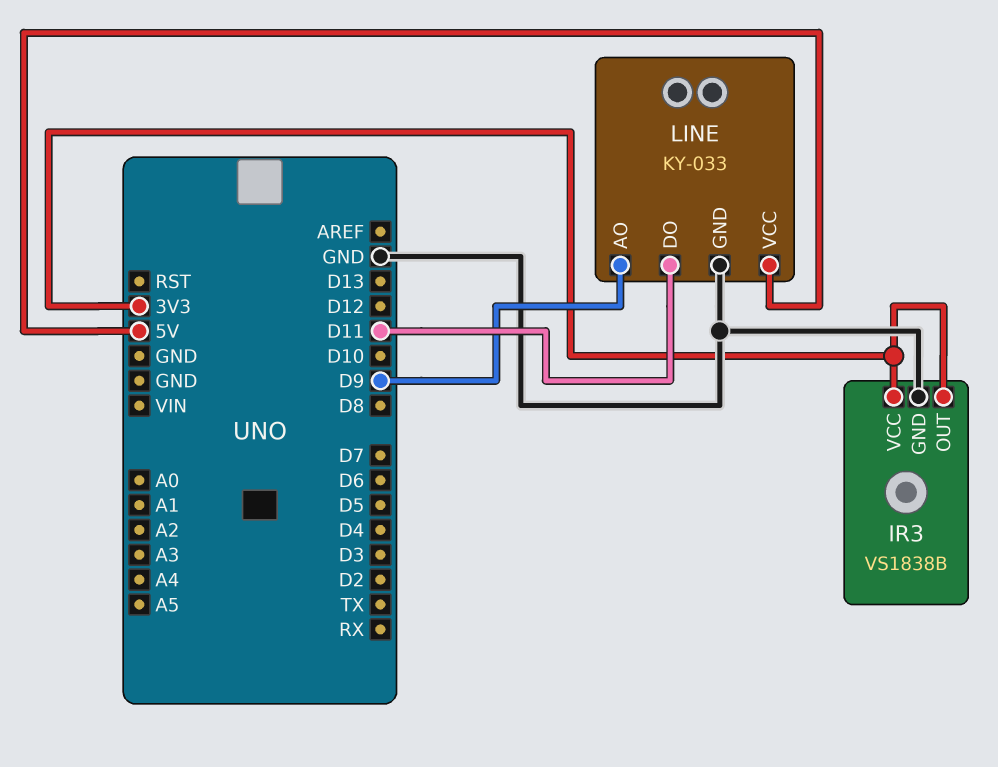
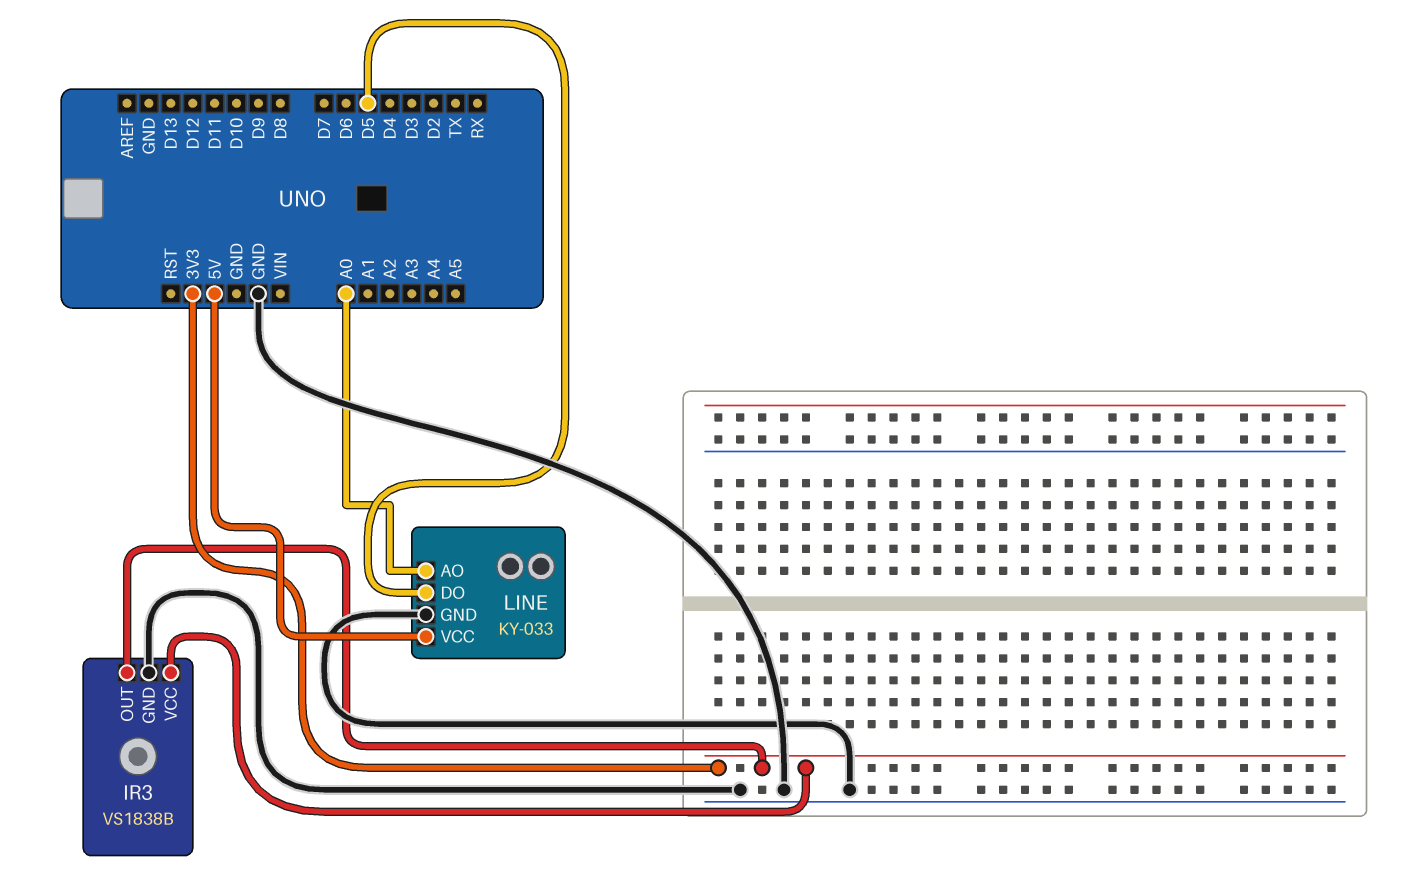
LINE pin AO: D9 -> A0
LINE pin DO: D11 -> D5

